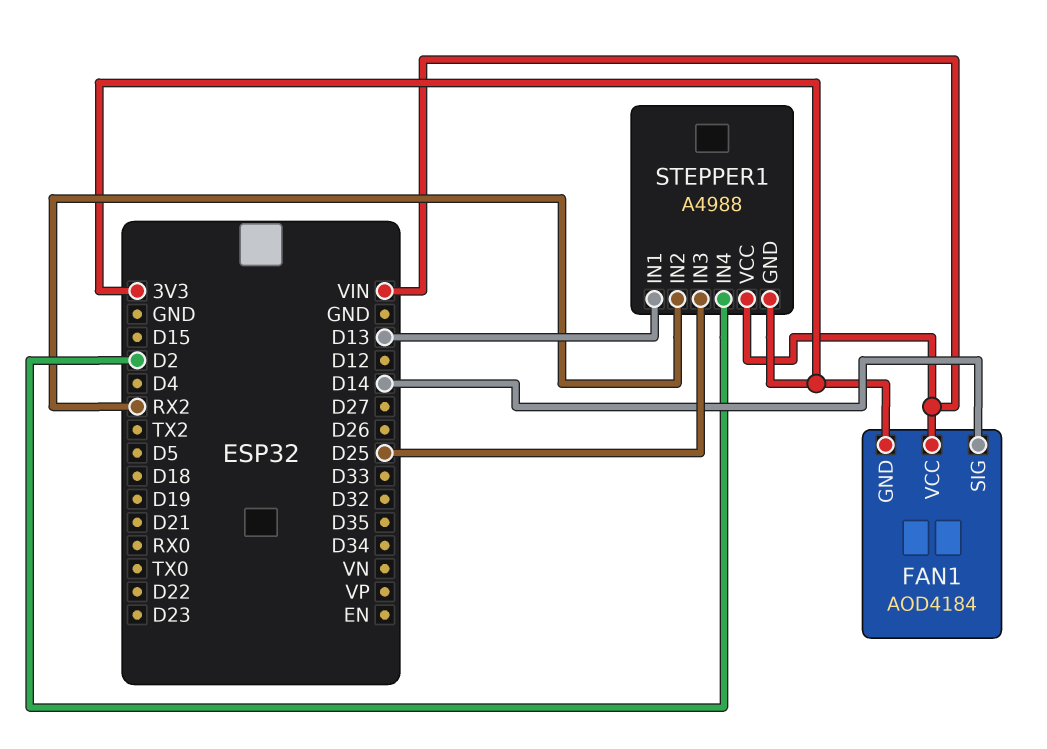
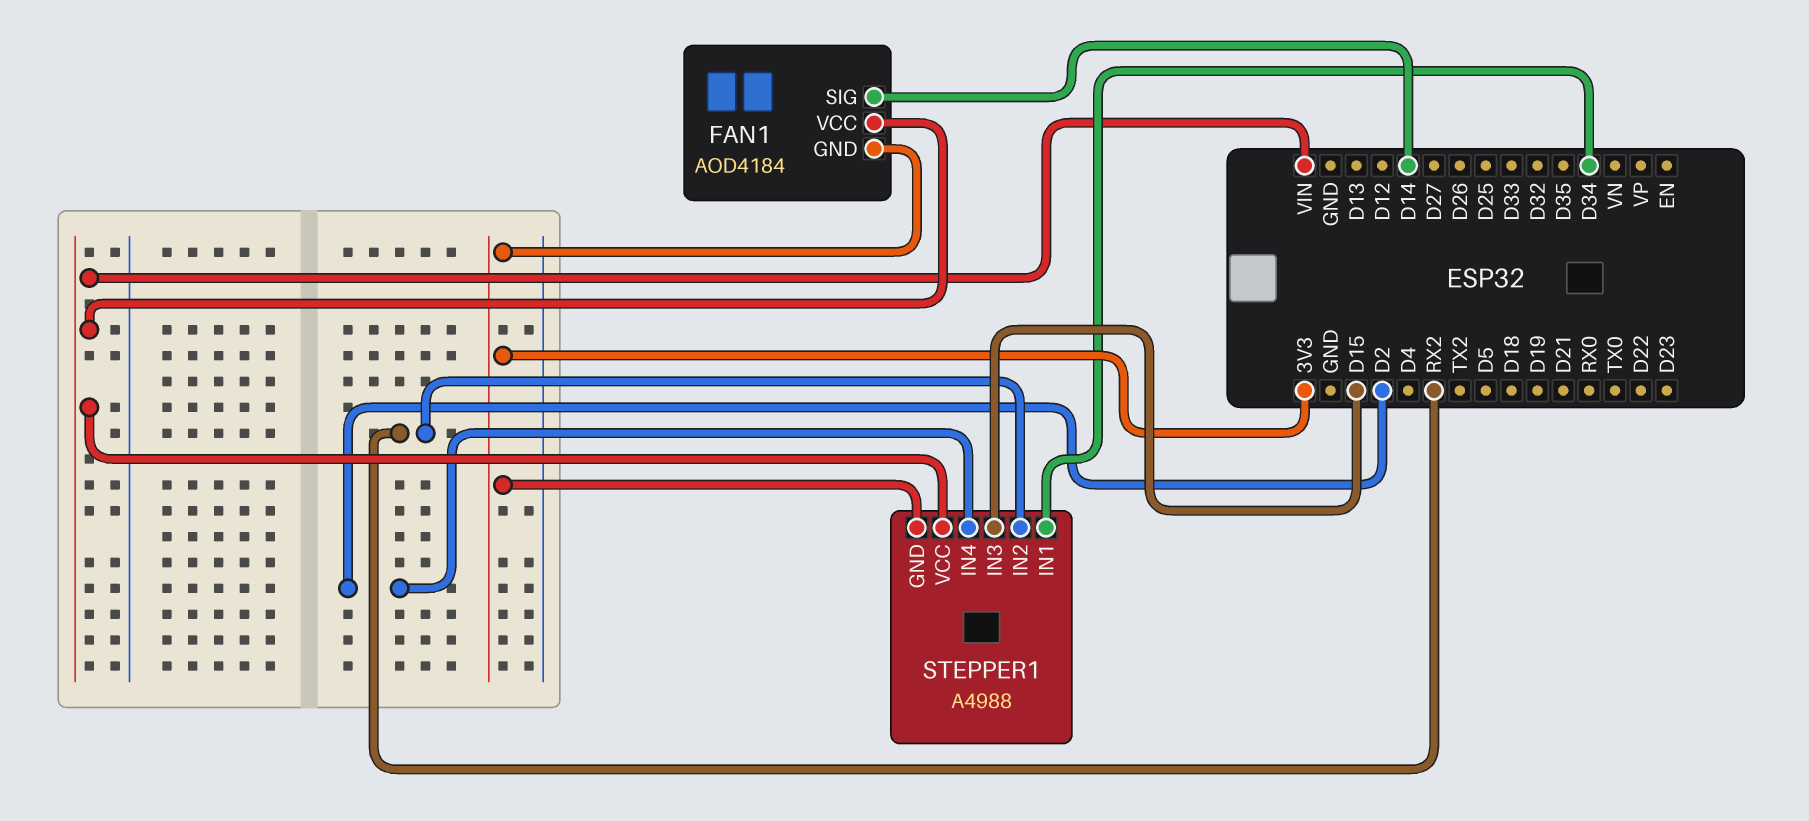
STEPPER1 pin IN1: D13 -> D34
STEPPER1 pin IN3: D25 -> D15

